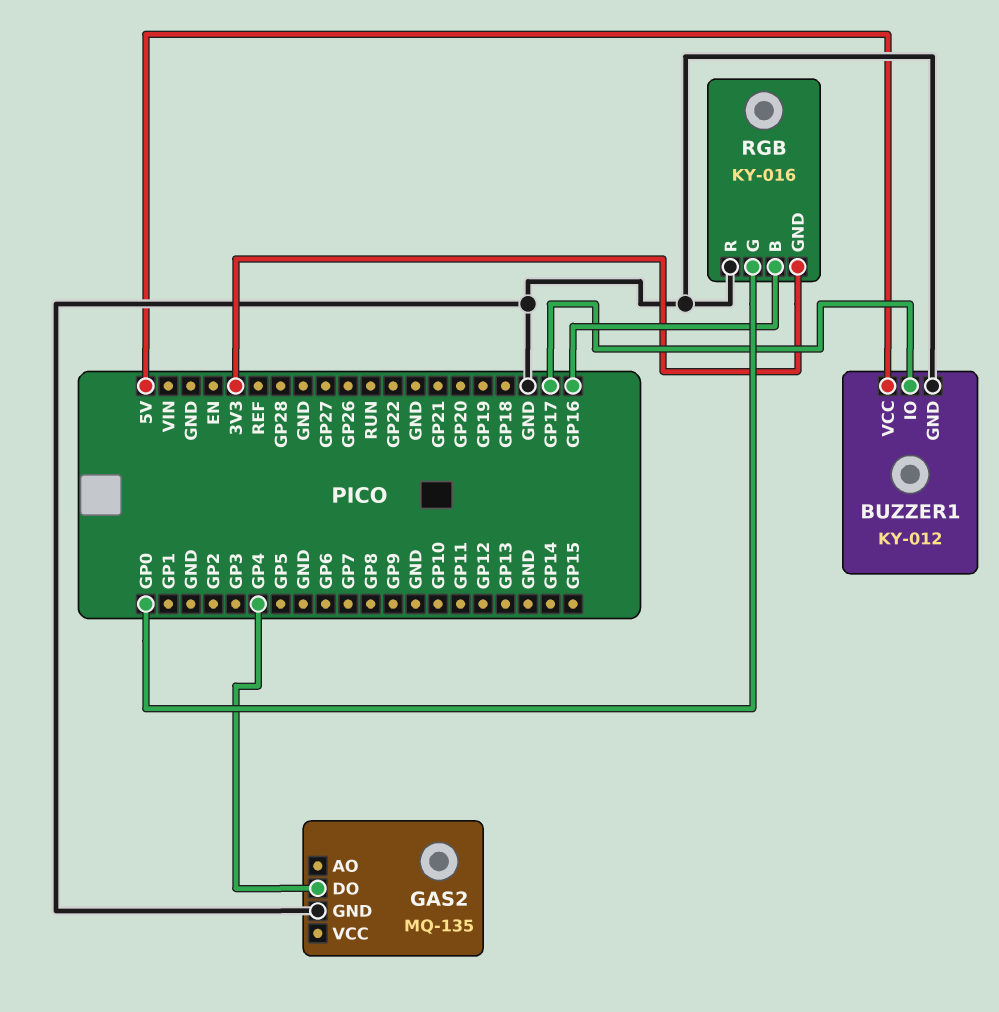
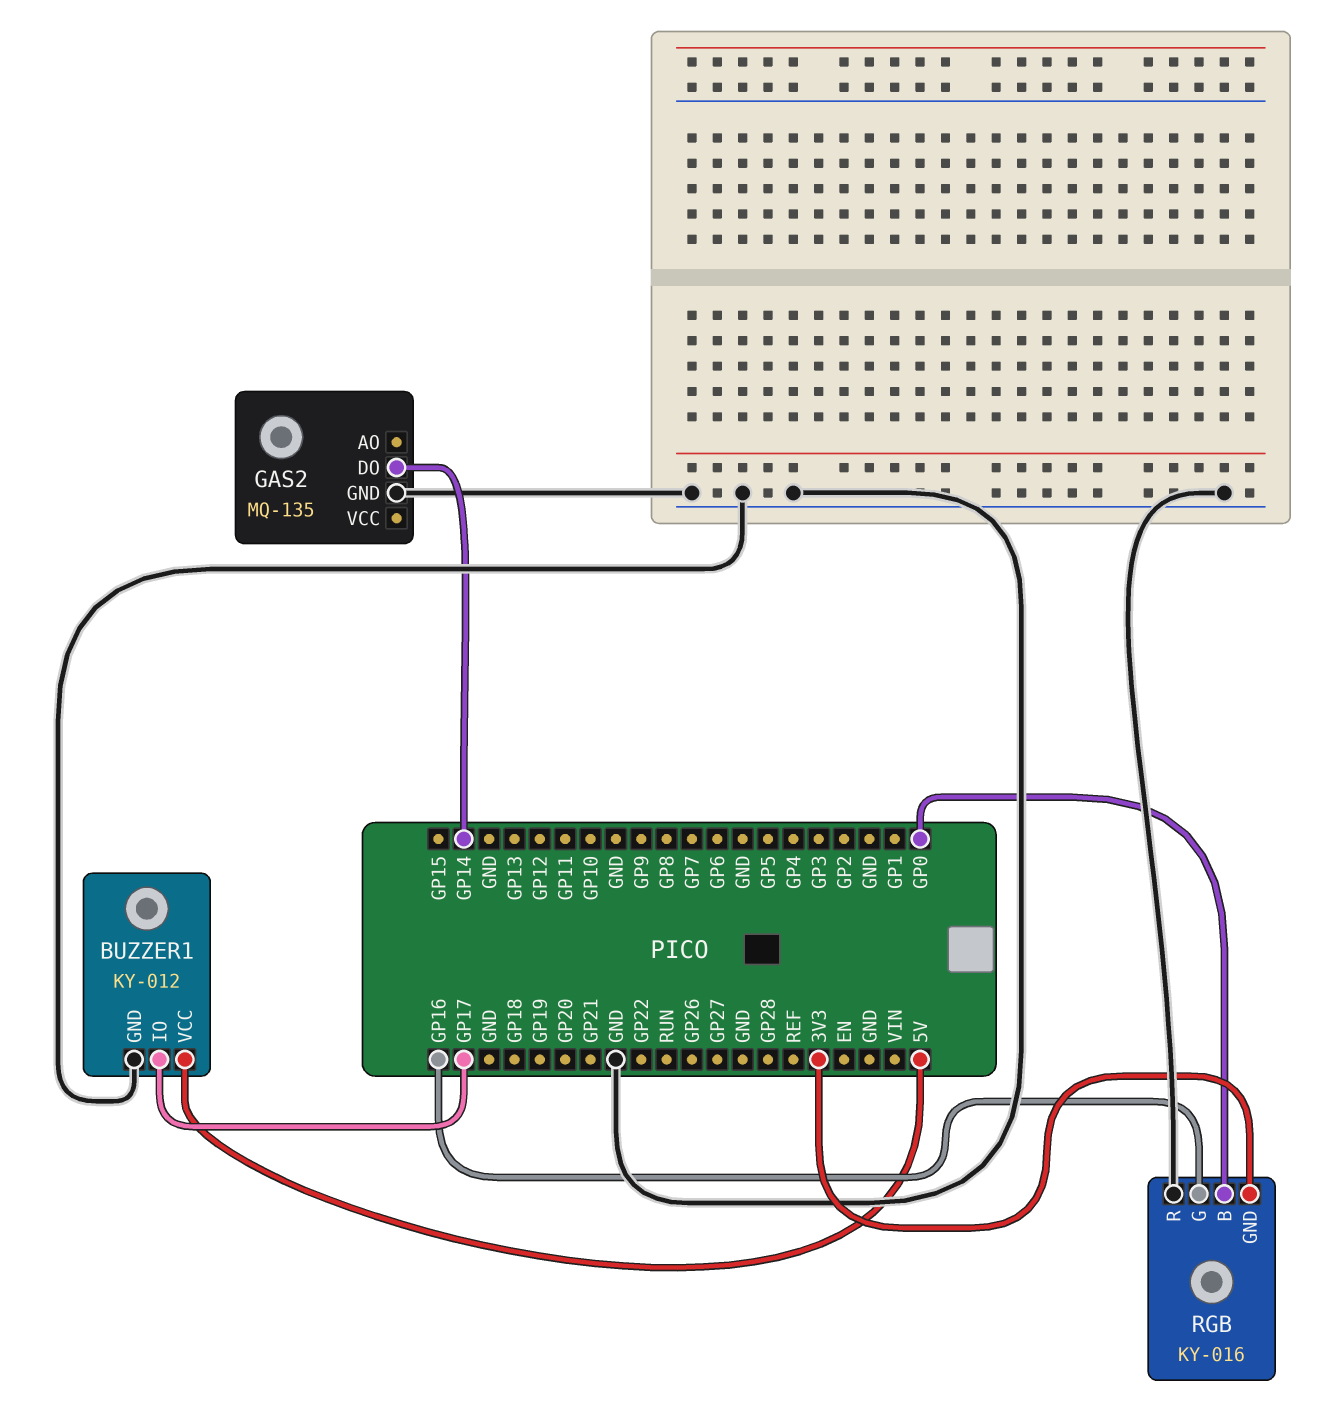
GAS2 pin DO: GP4 -> GP14
RGB pin B: GP16 -> GP0
RGB pin G: GP0 -> GP16

